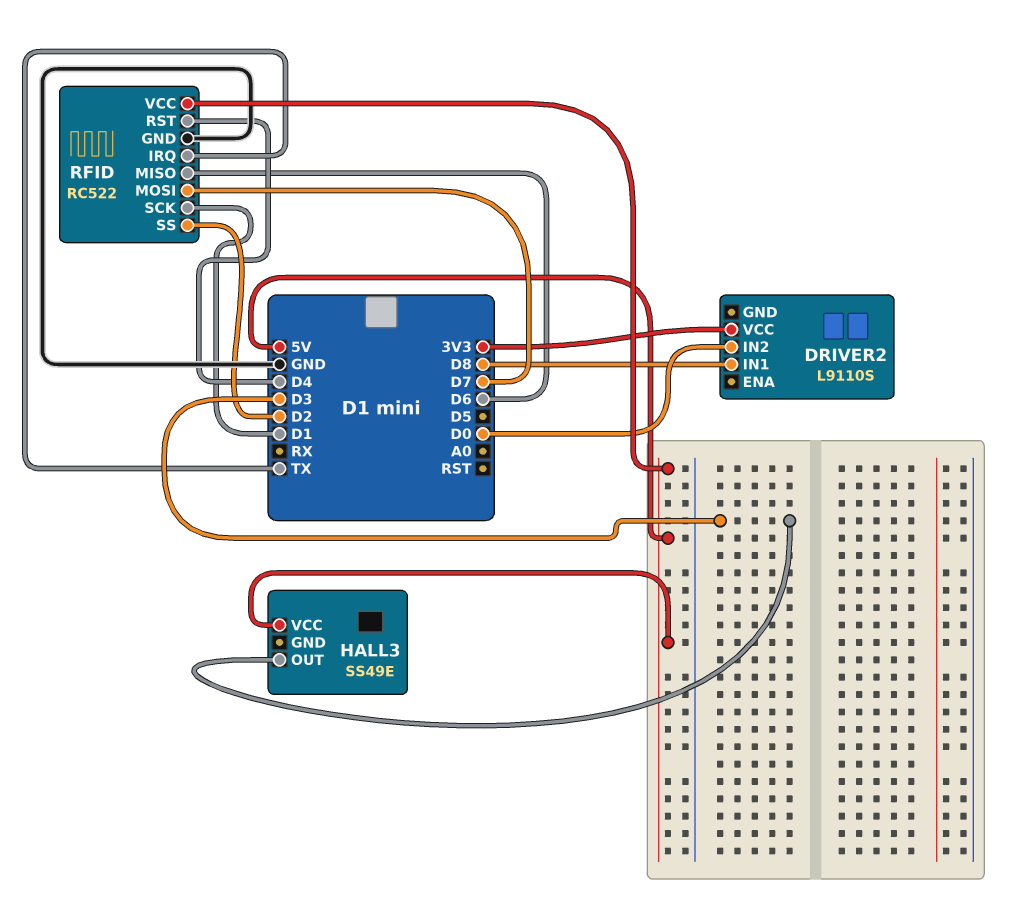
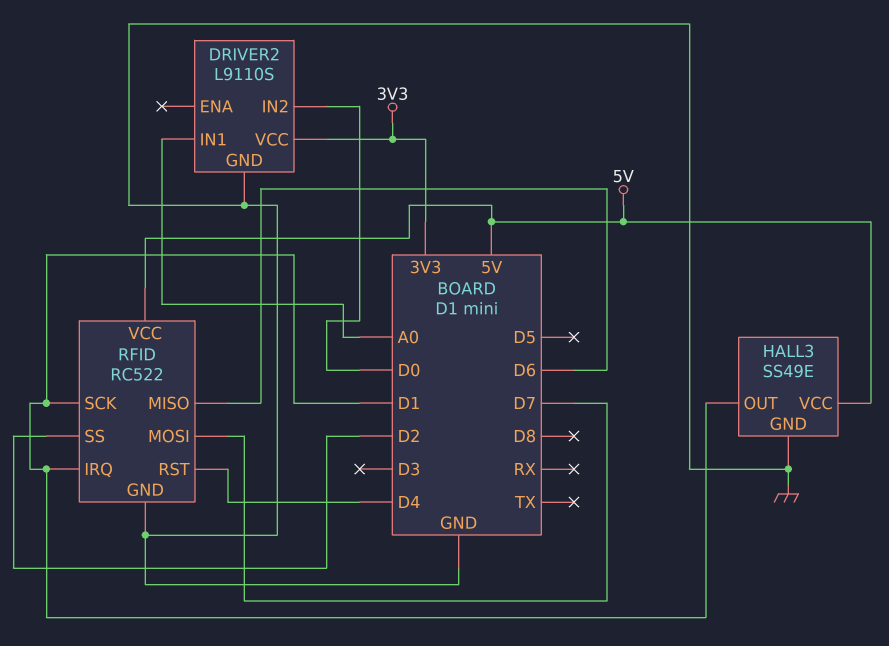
DRIVER2 pin GND: none -> GND
DRIVER2 pin IN1: D8 -> A0
HALL3 pin GND: none -> GND
HALL3 pin OUT: D3 -> D1
RFID pin IRQ: TX -> D1

